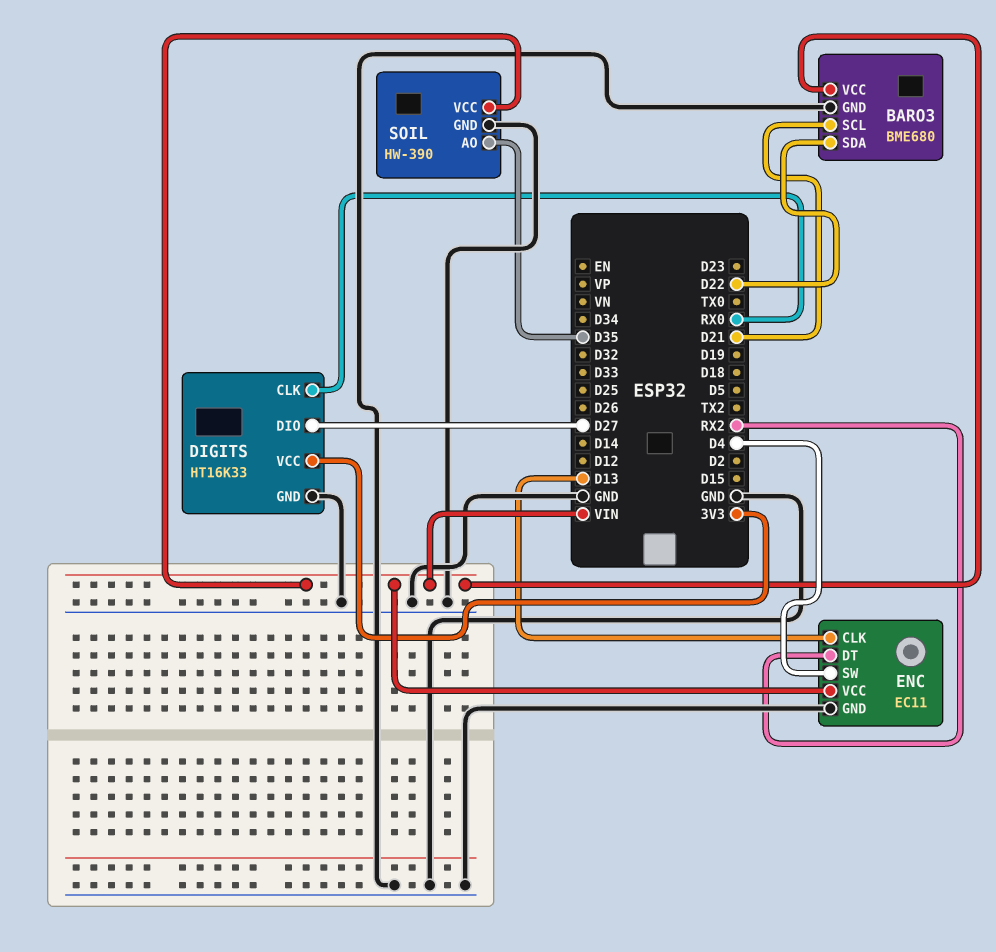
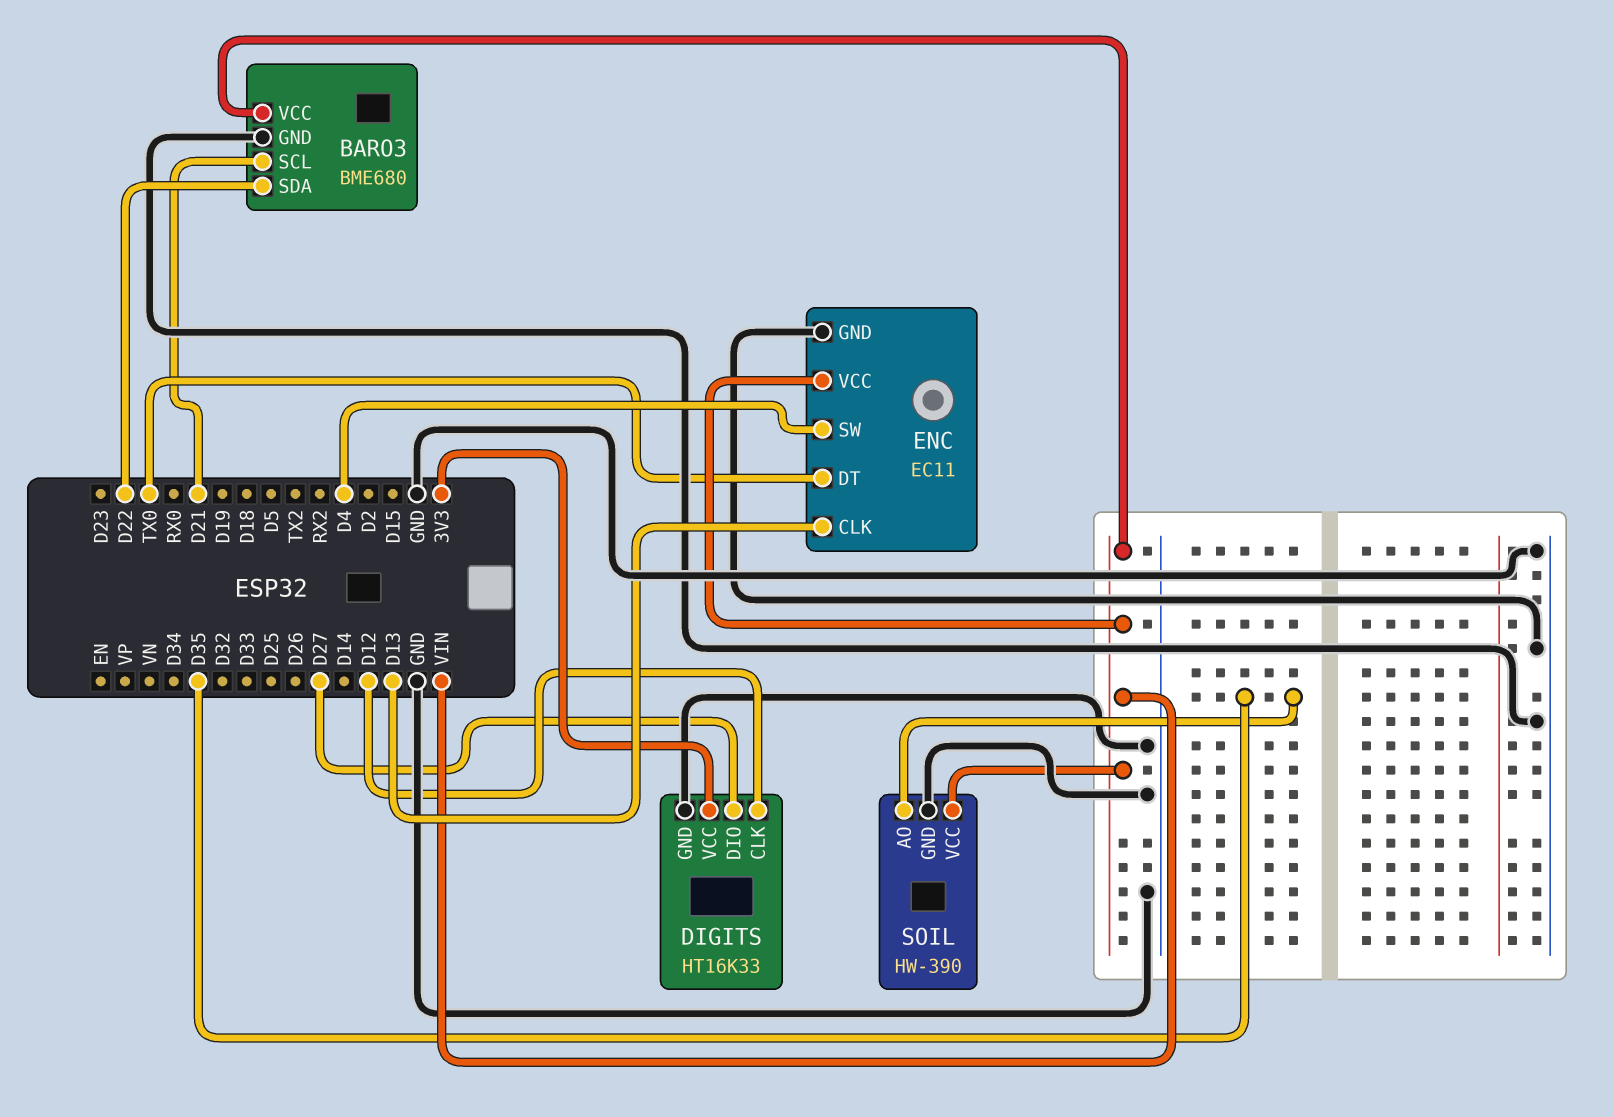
DIGITS pin CLK: RX0 -> D12
ENC pin DT: RX2 -> TX0

